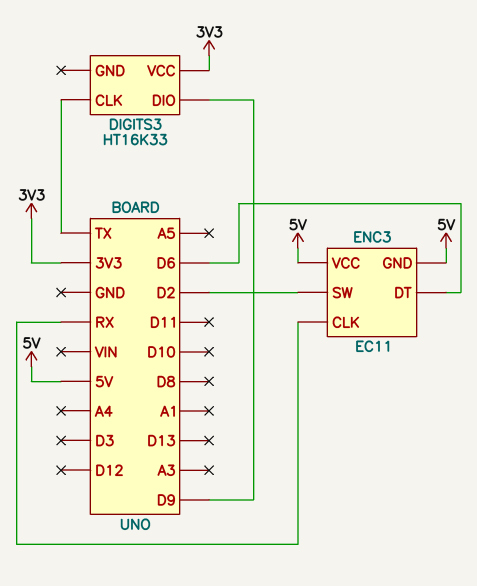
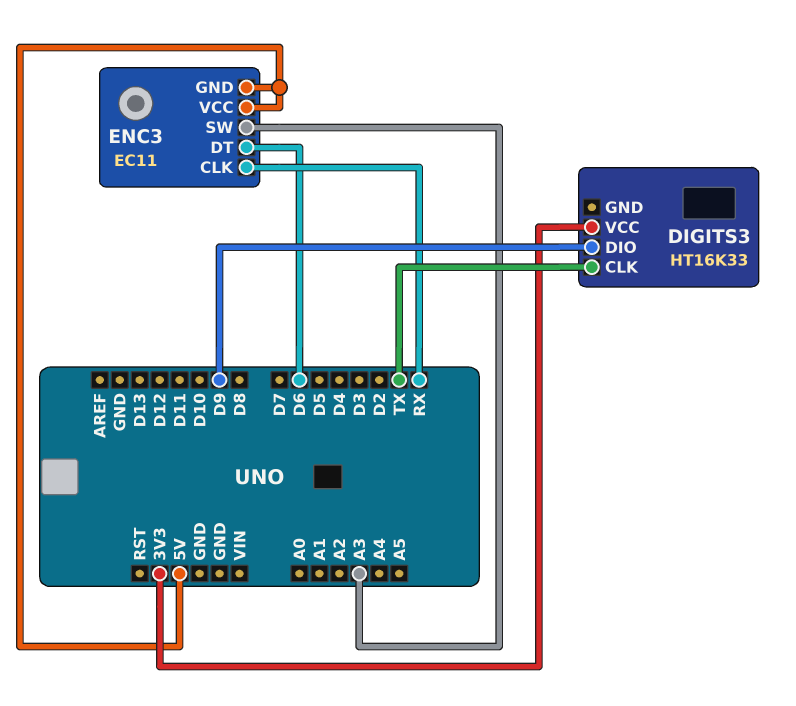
ENC3 pin SW: D2 -> A3

